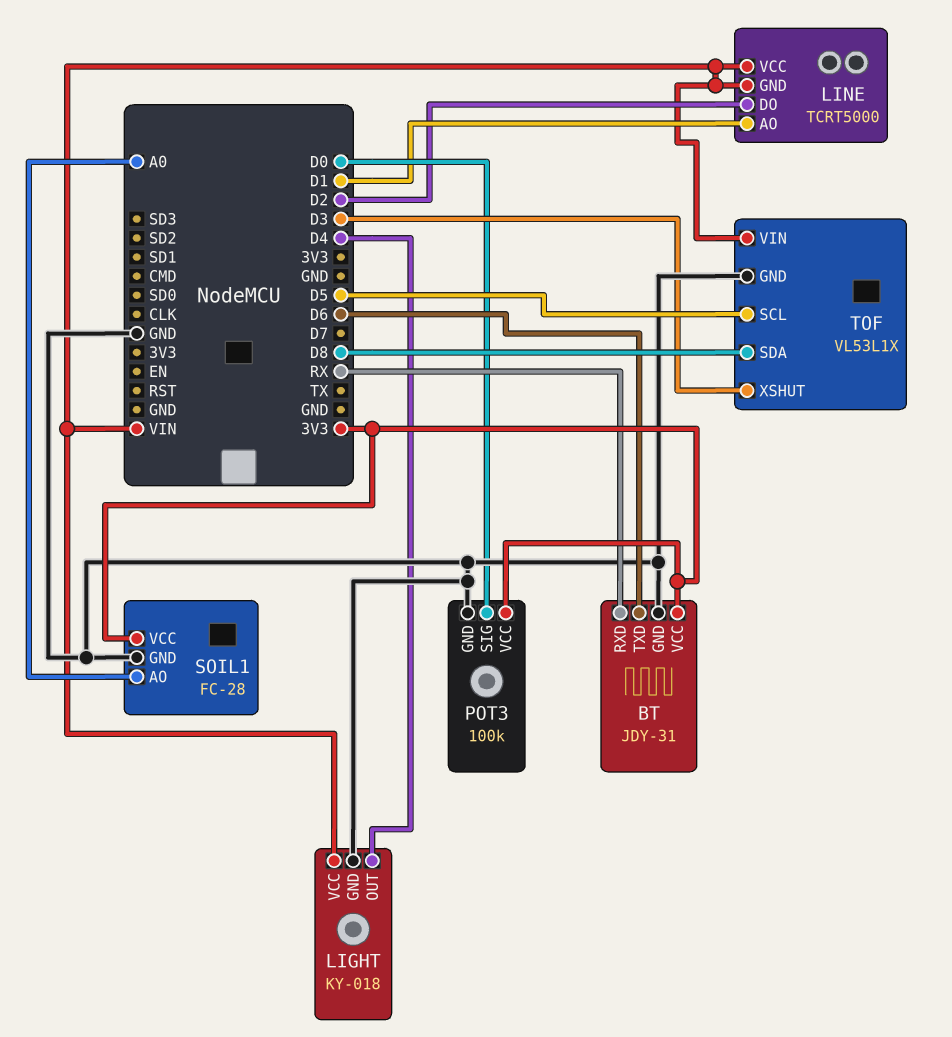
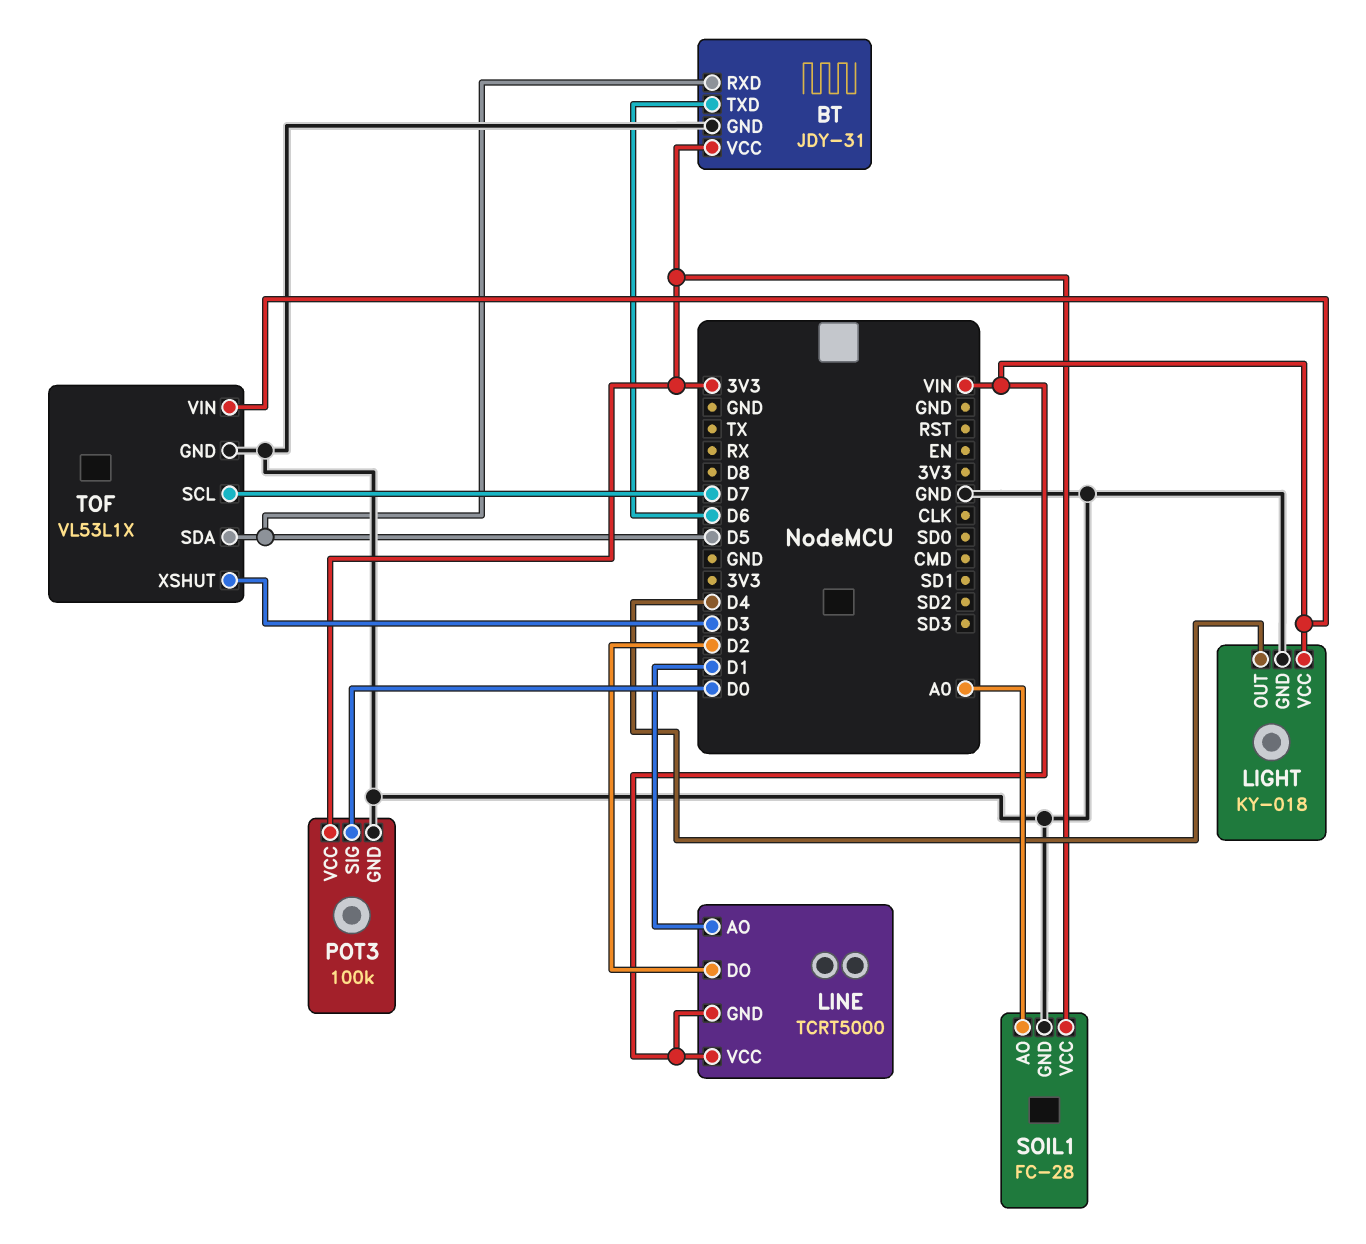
BT pin RXD: RX -> D5
TOF pin SCL: D5 -> D7
TOF pin SDA: D8 -> D5

